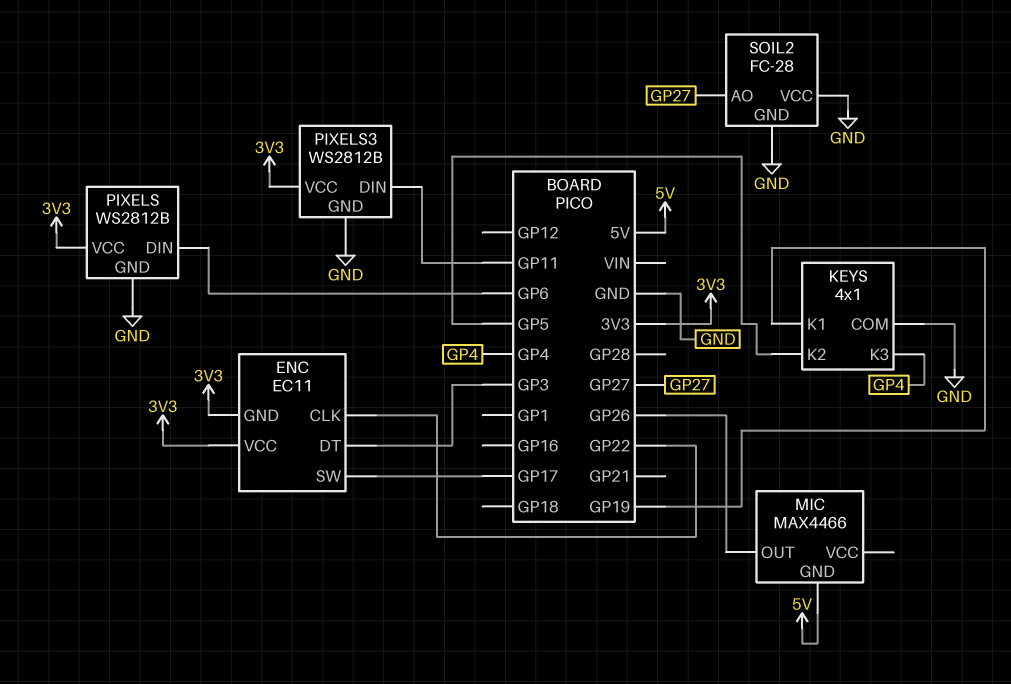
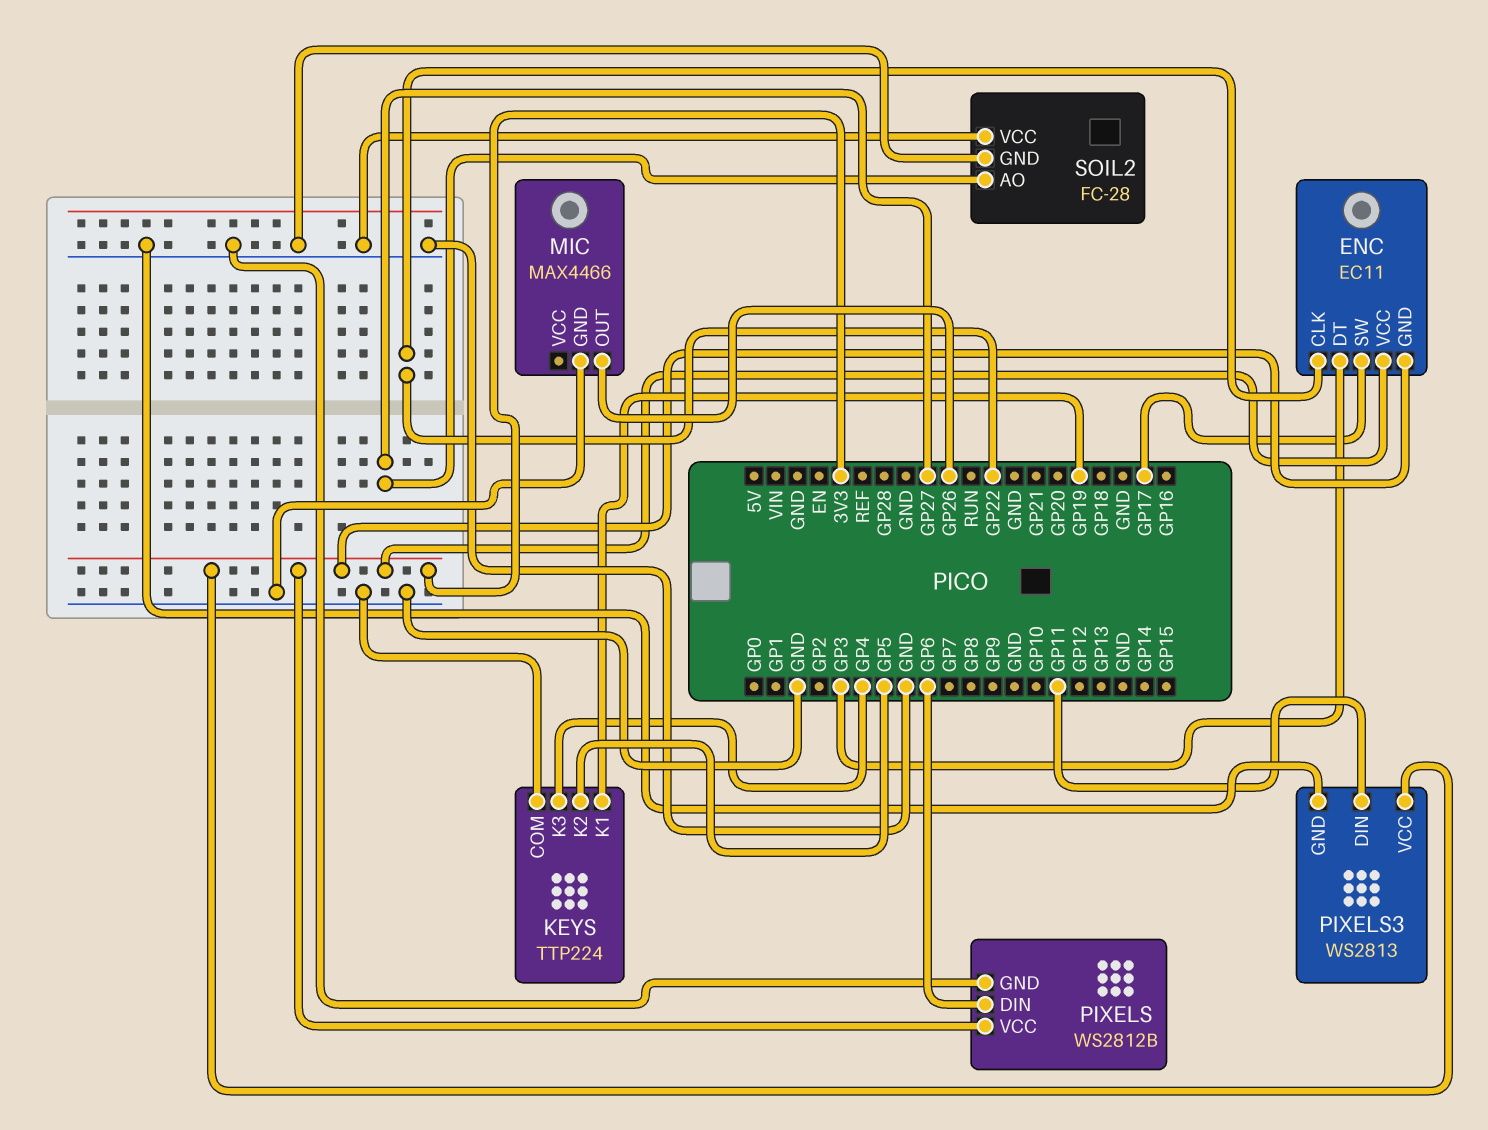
KEYS: 4x1 -> TTP224
MIC pin GND: 5V -> GND
PIXELS3: WS2812B -> WS2813

